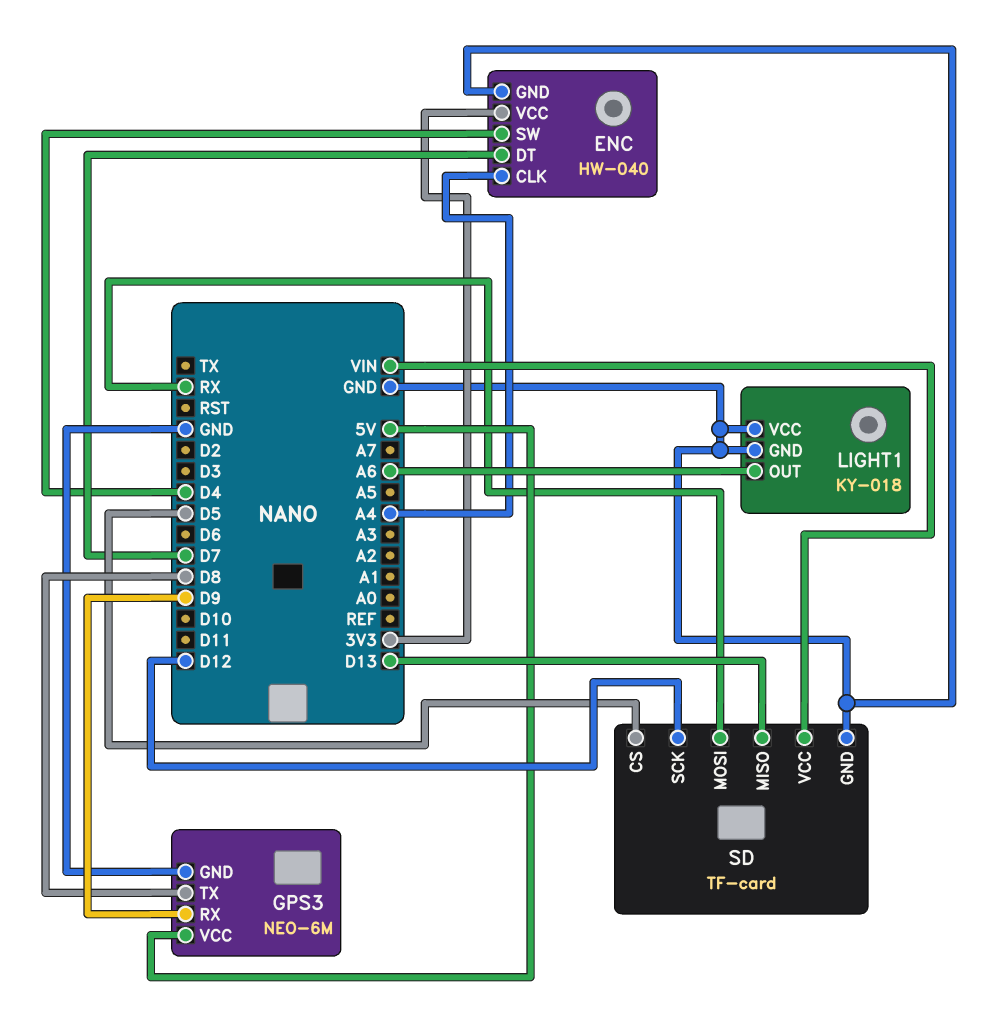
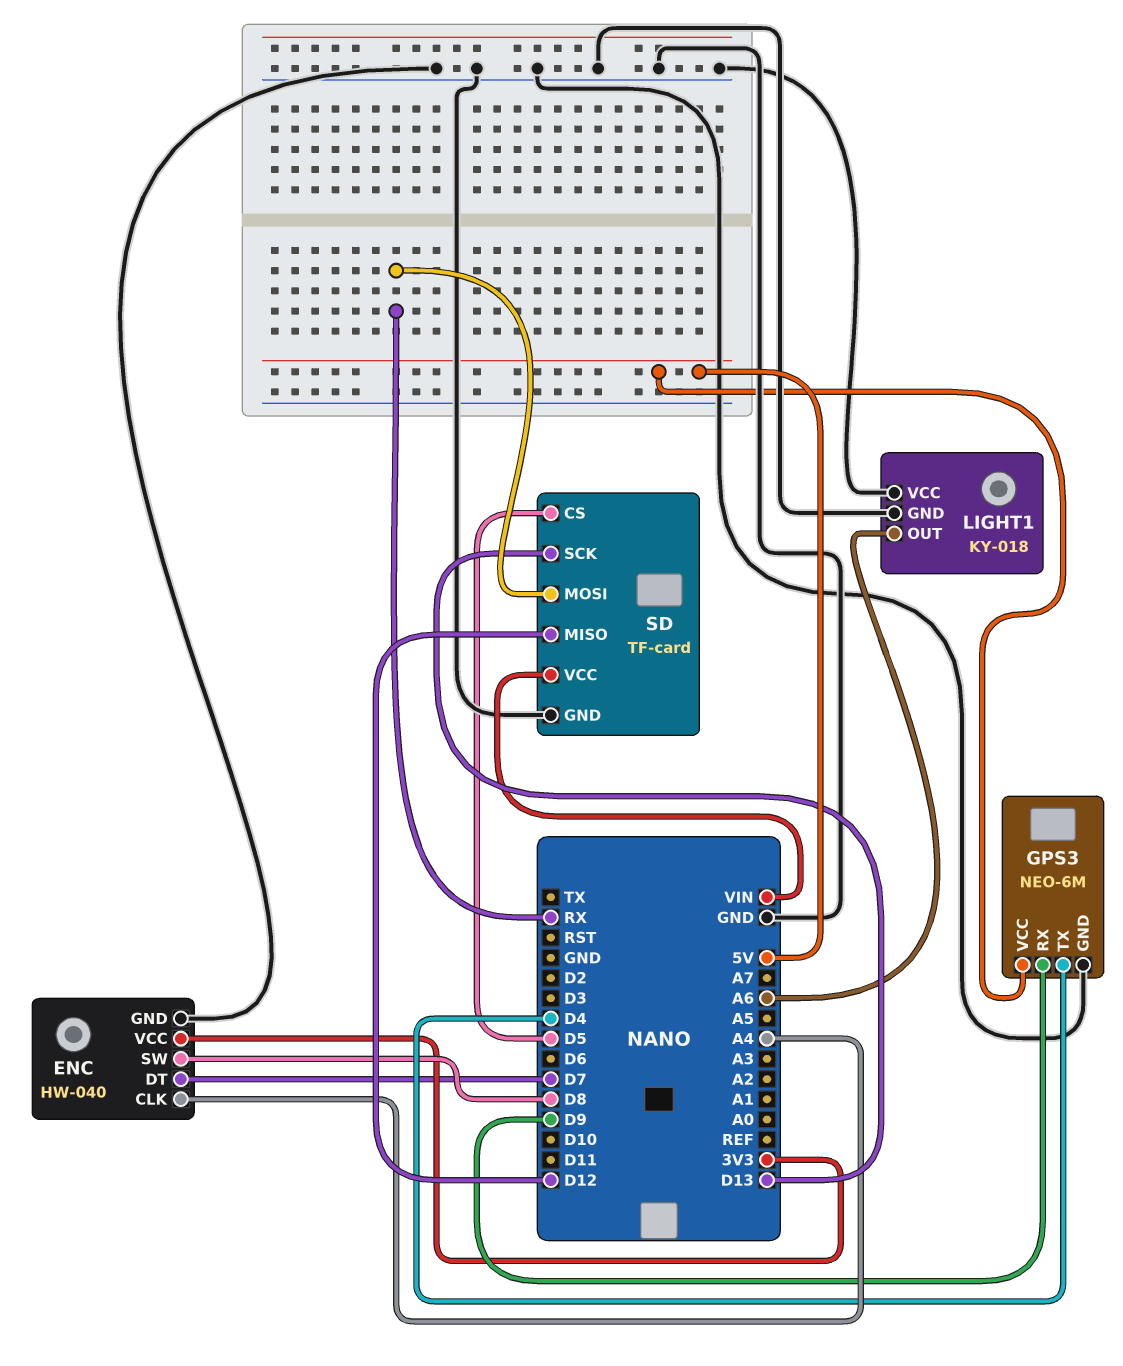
ENC pin SW: D4 -> D8
GPS3 pin TX: D8 -> D4
SD pin MISO: D13 -> D12
SD pin SCK: D12 -> D13

